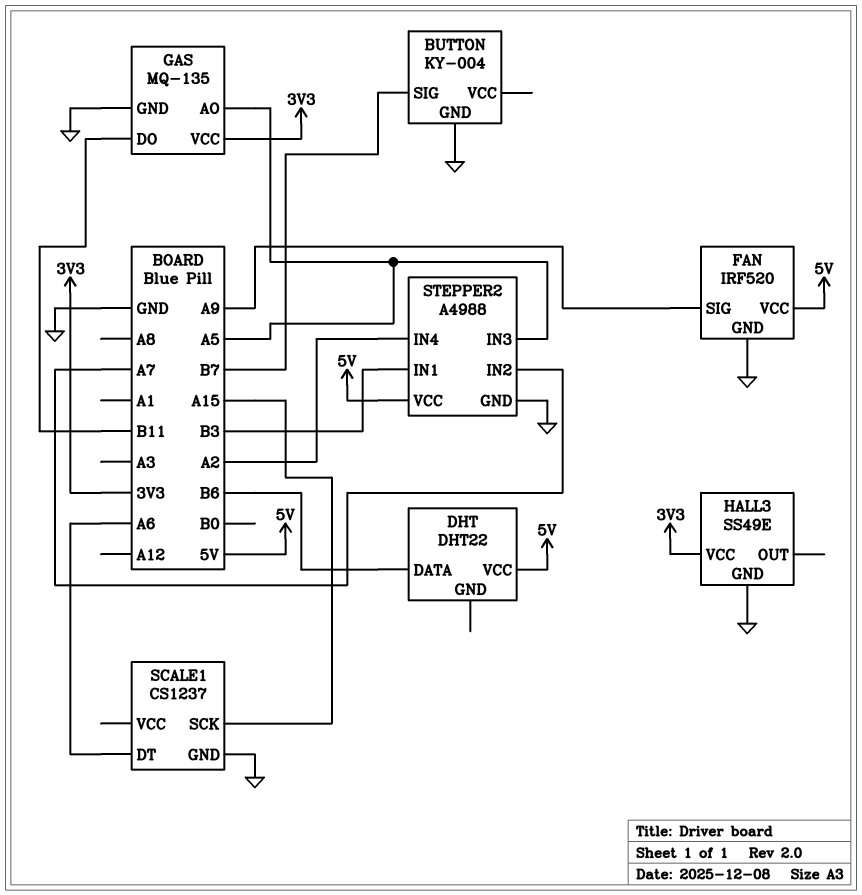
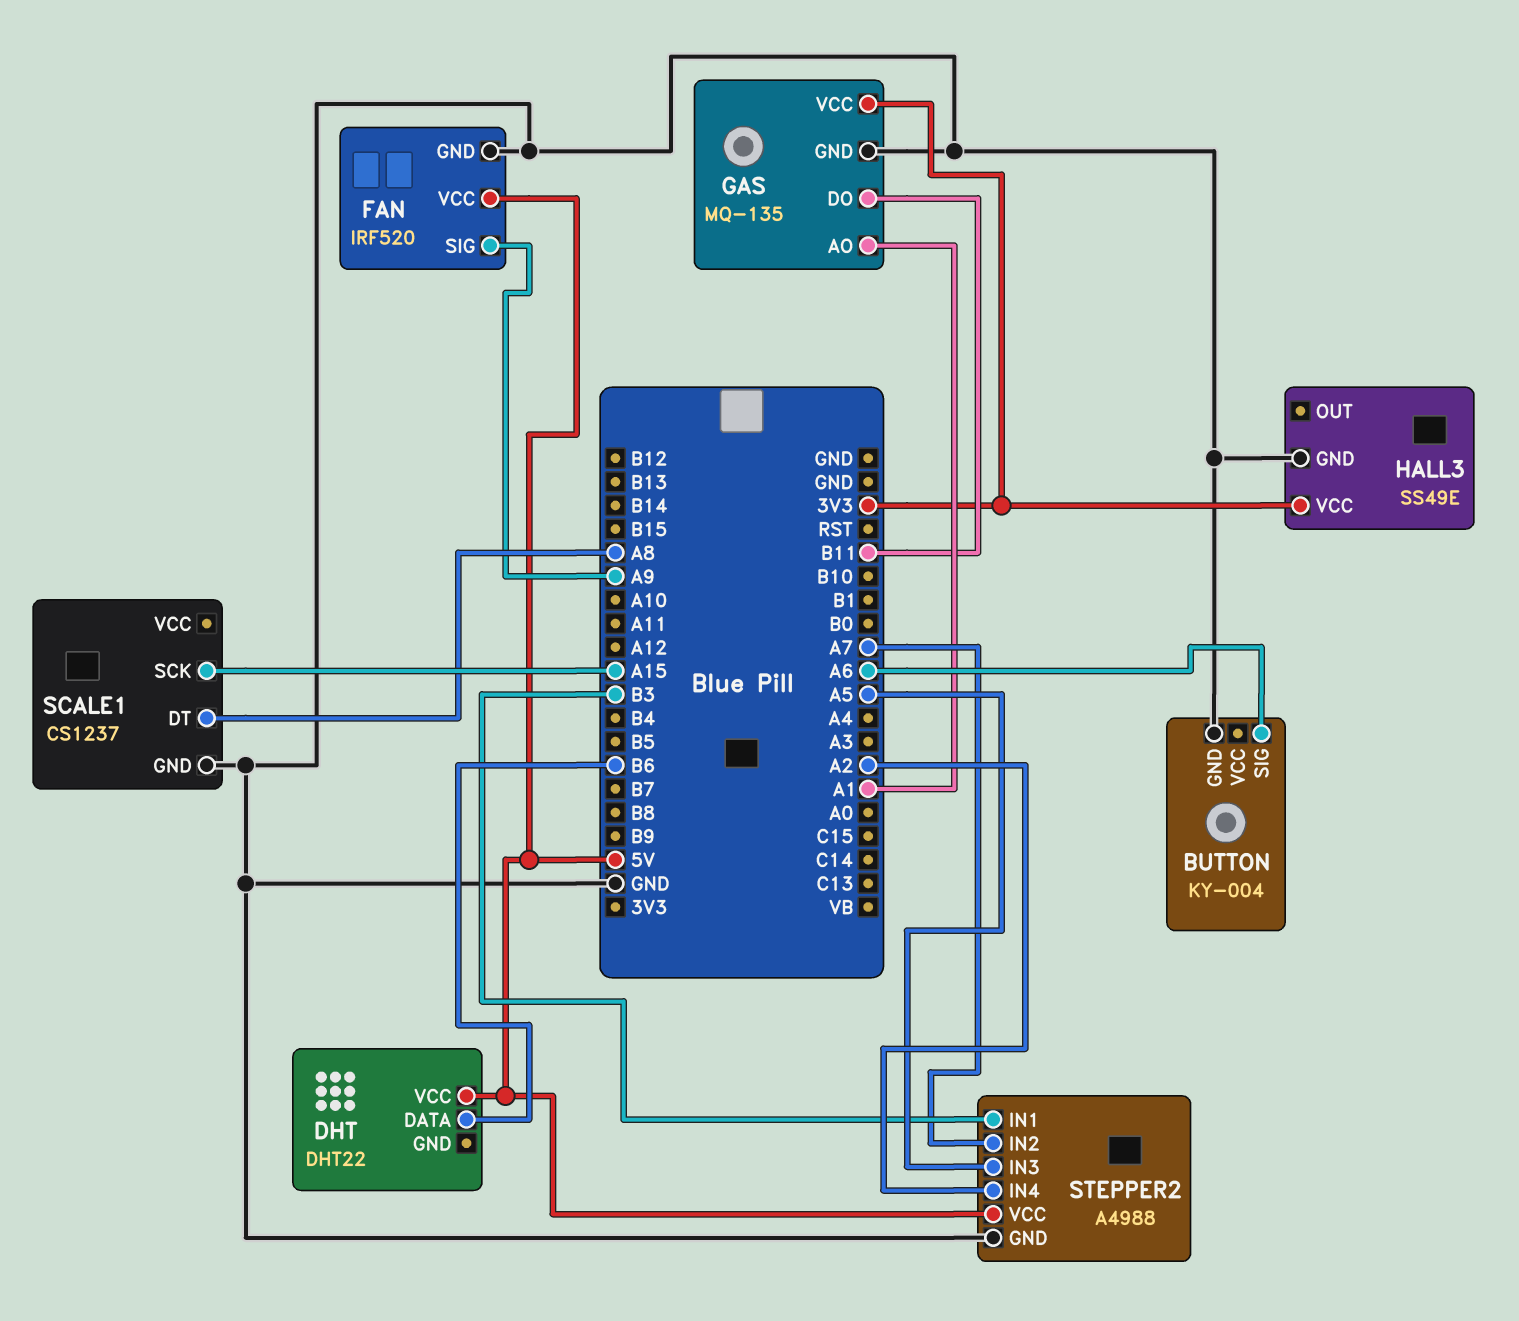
BUTTON pin SIG: B7 -> A6
GAS pin AO: A5 -> A1
SCALE1 pin DT: A6 -> A8

